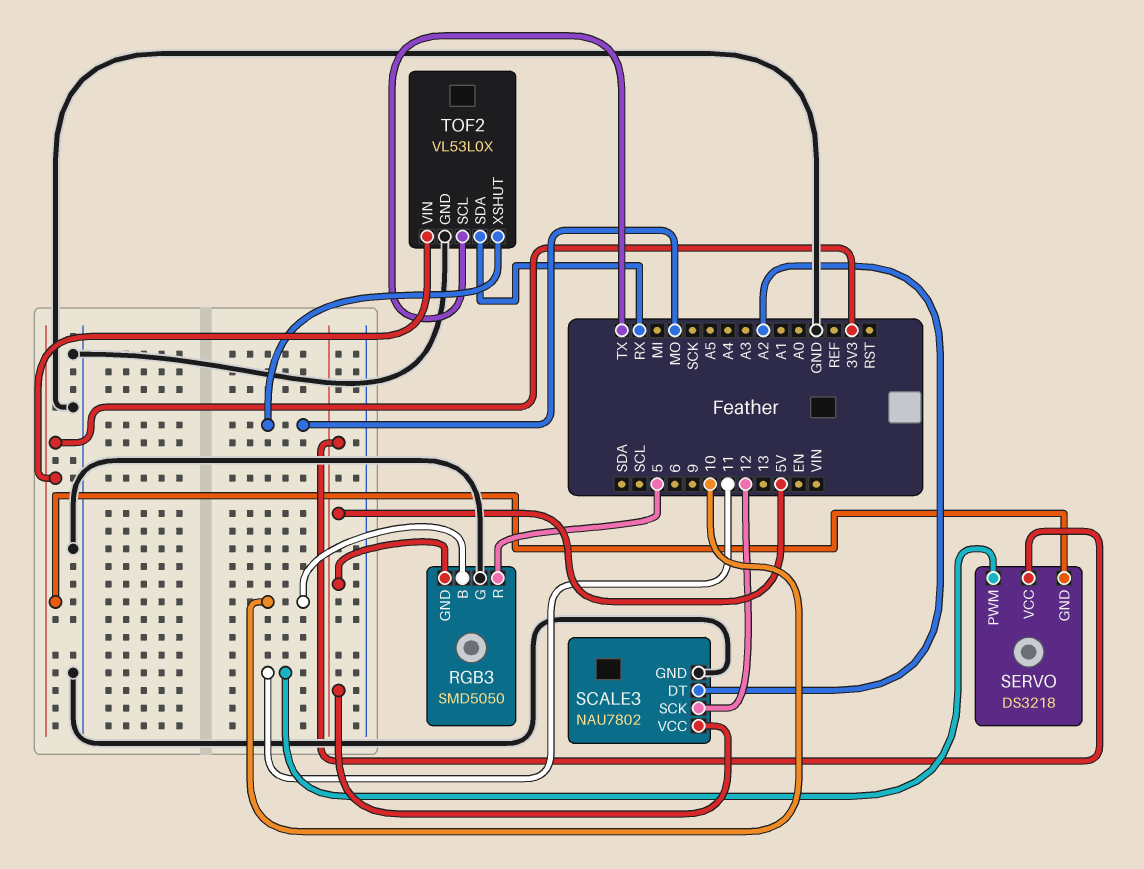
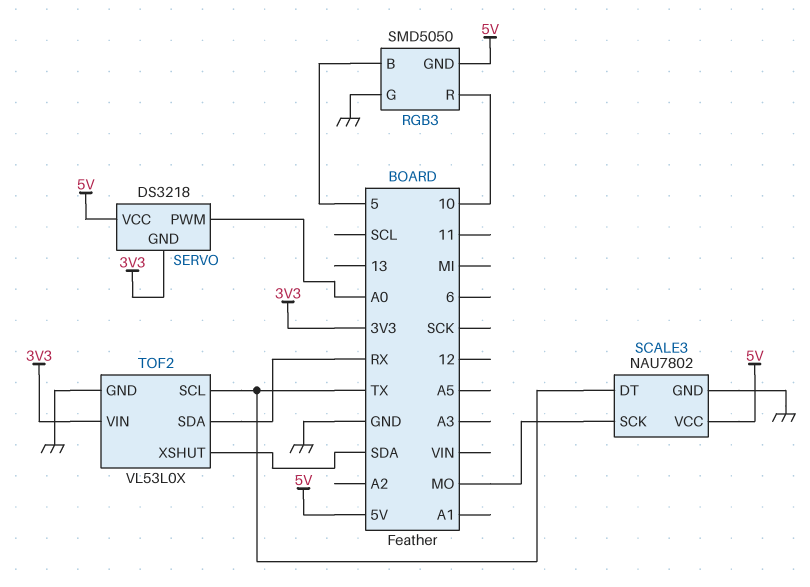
RGB3 pin B: 10 -> 5
RGB3 pin R: 5 -> 10
SCALE3 pin DT: A2 -> TX
SCALE3 pin SCK: 12 -> MO
SERVO pin PWM: 11 -> A0
TOF2 pin XSHUT: MO -> SDA

